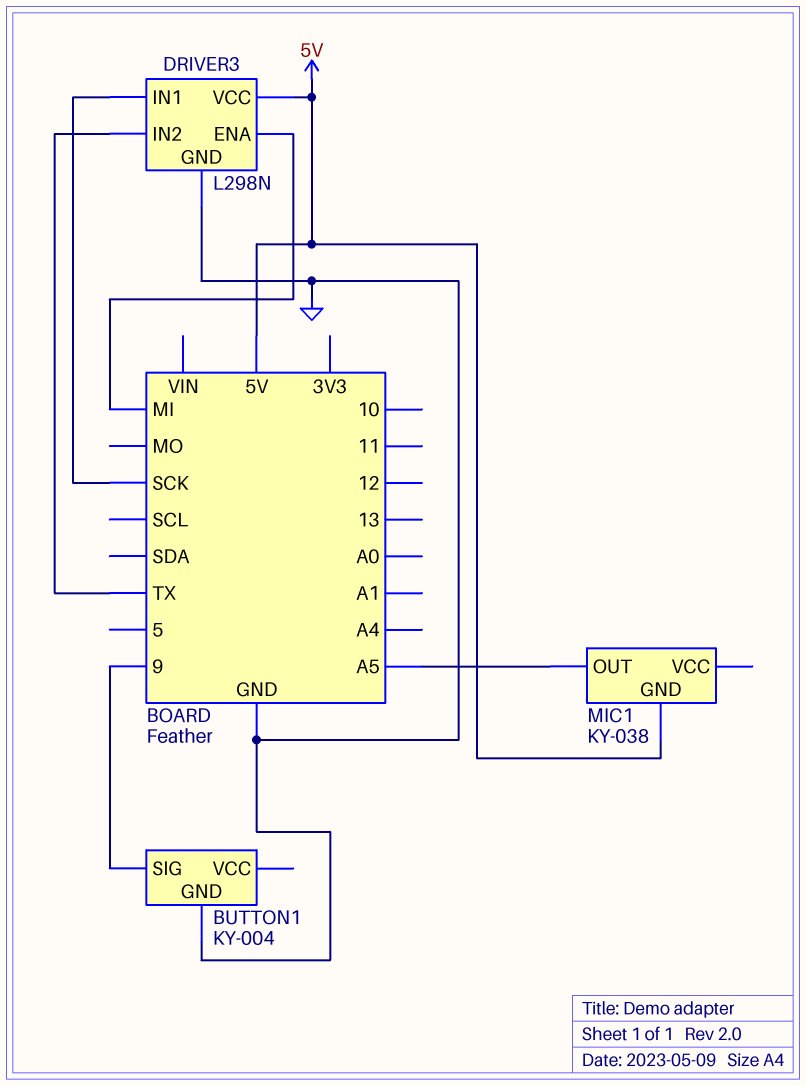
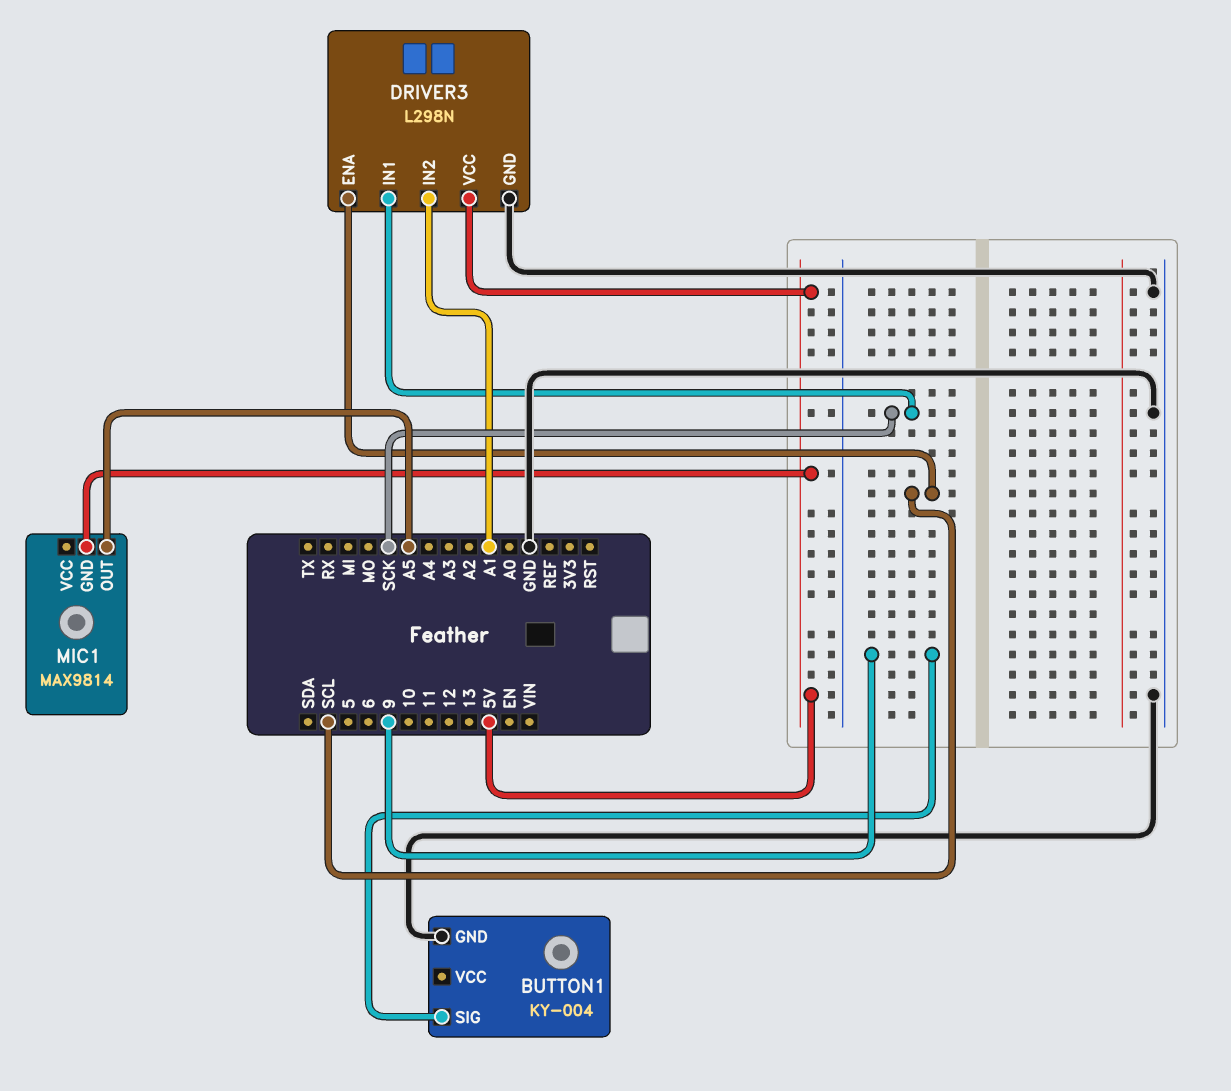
DRIVER3 pin ENA: MI -> SCL
DRIVER3 pin IN2: TX -> A1
MIC1: KY-038 -> MAX9814

